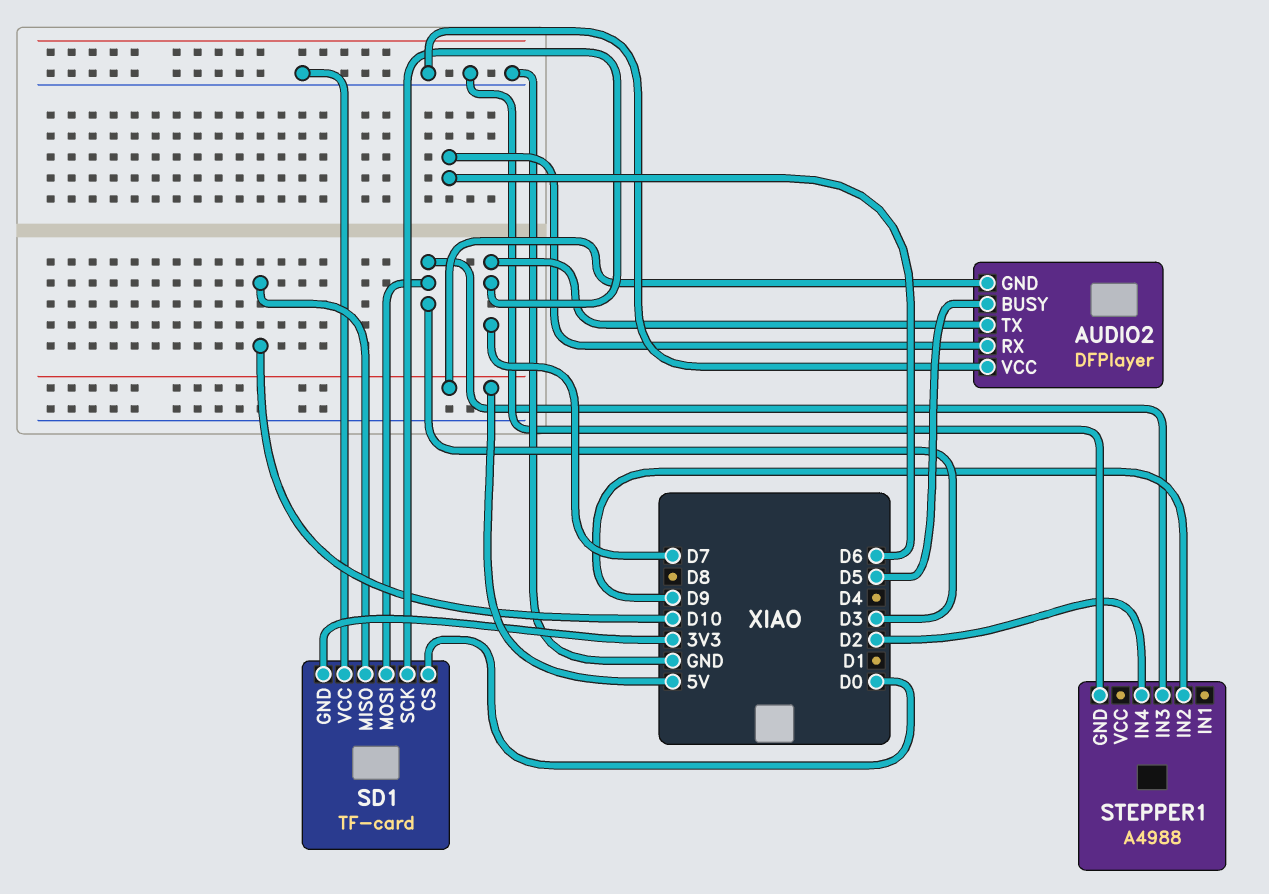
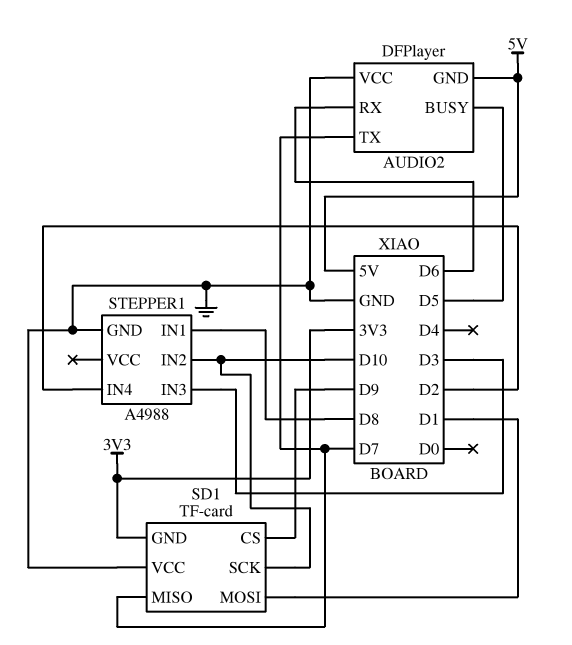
SD1 pin CS: D0 -> D9
SD1 pin MISO: D10 -> D7
SD1 pin MOSI: D3 -> D1
SD1 pin SCK: D7 -> D10
STEPPER1 pin IN1: none -> D8
STEPPER1 pin IN2: D9 -> D10

